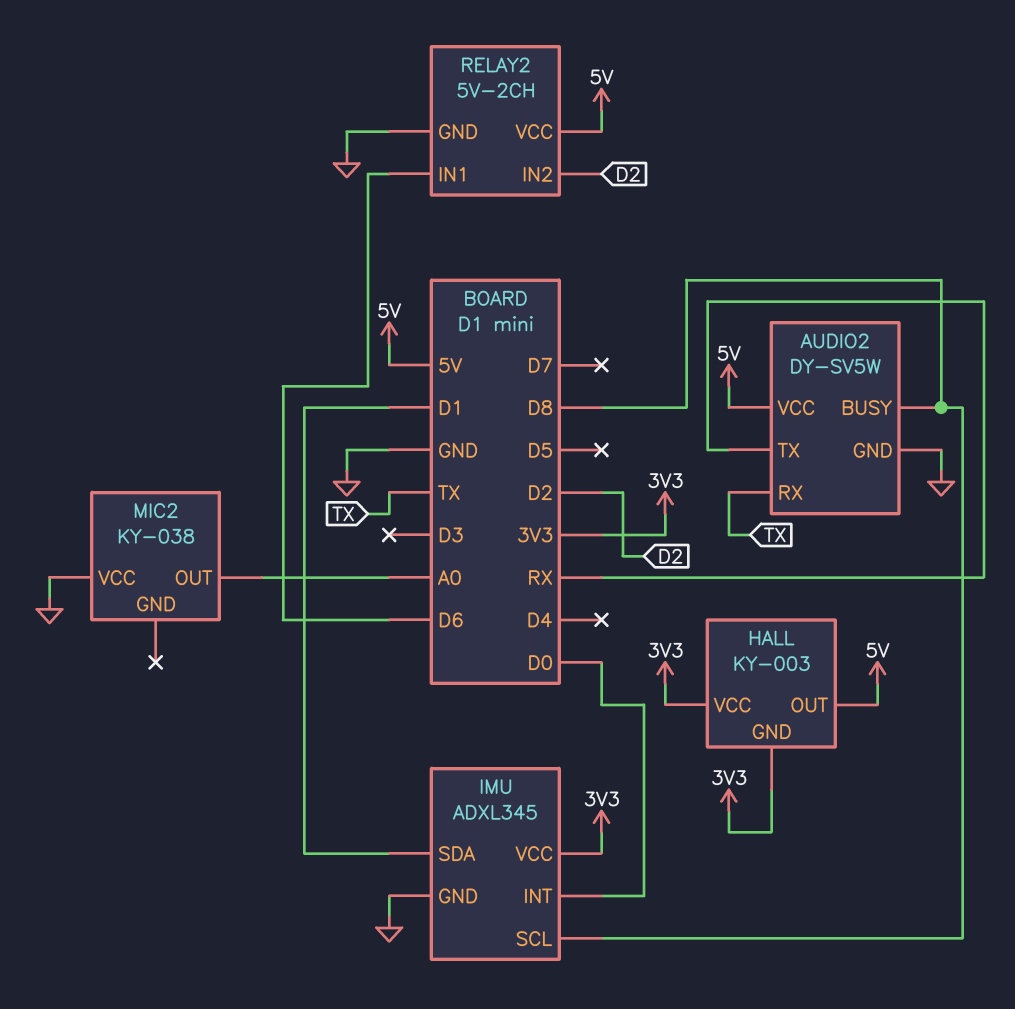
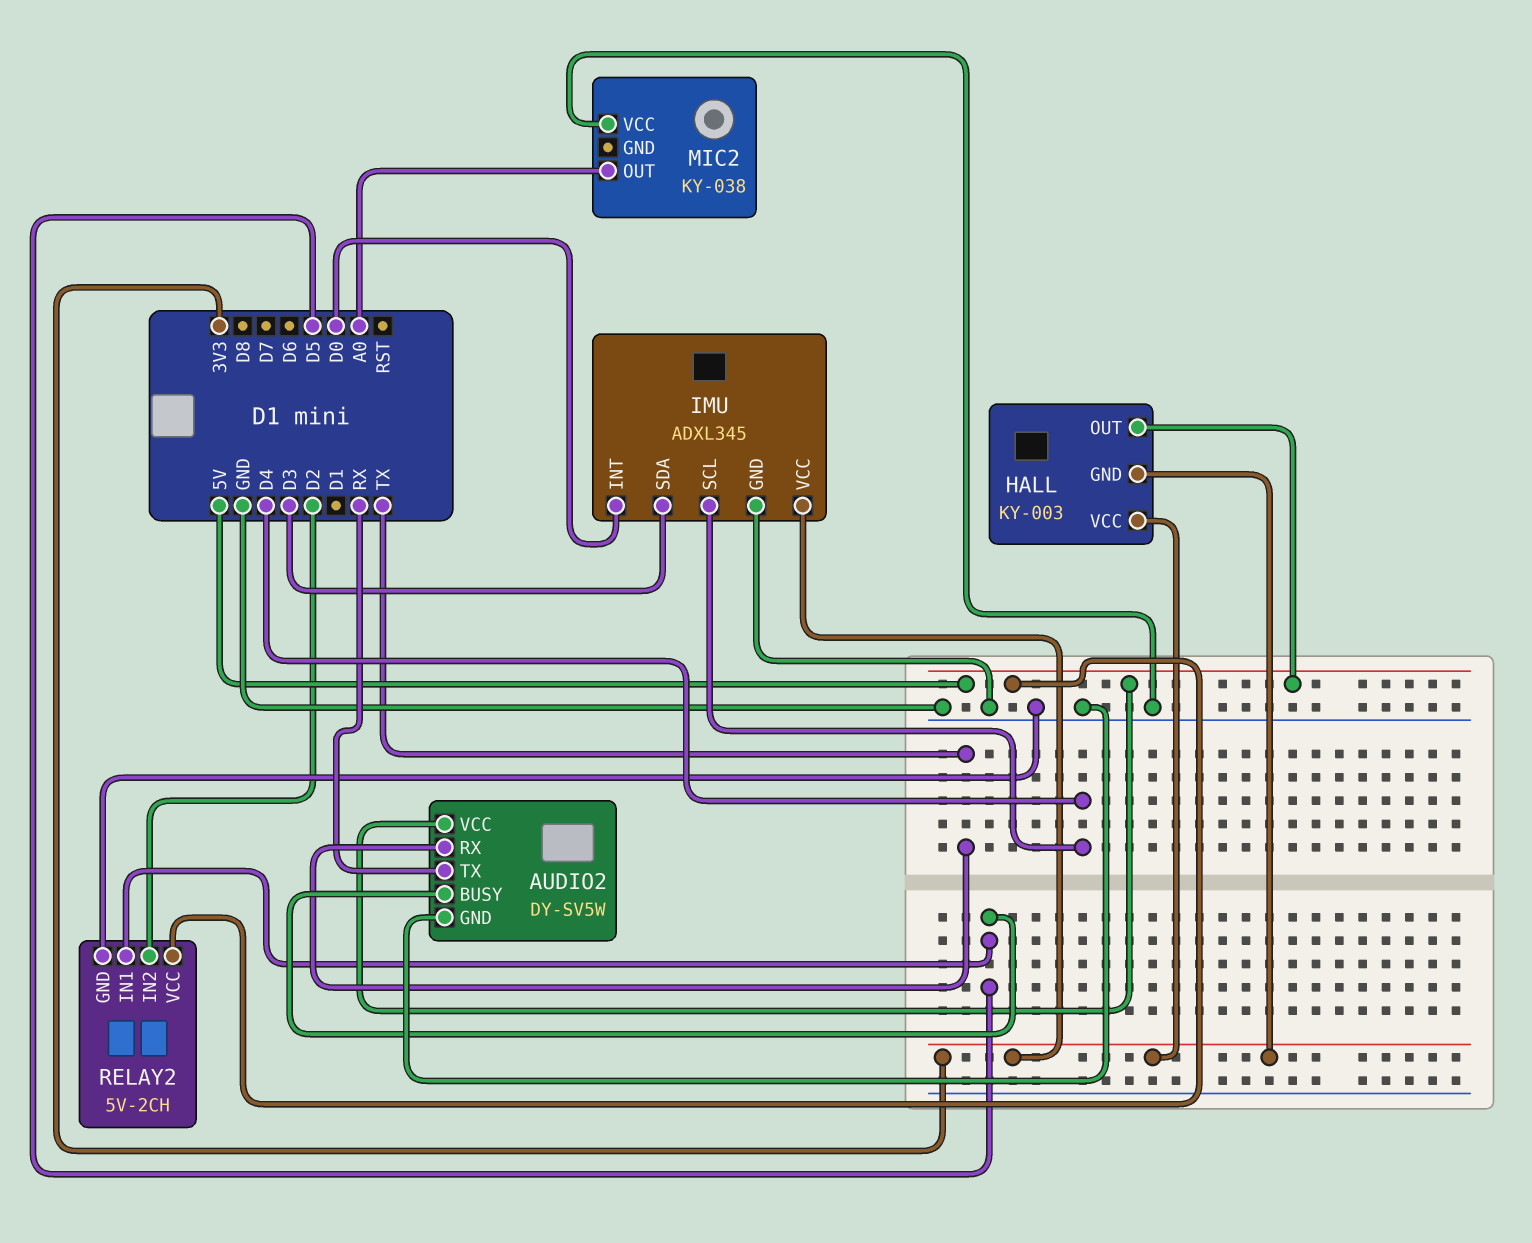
AUDIO2 pin BUSY: D8 -> D5
IMU pin SCL: D8 -> D4
IMU pin SDA: D1 -> D3
RELAY2 pin IN1: D6 -> D5

